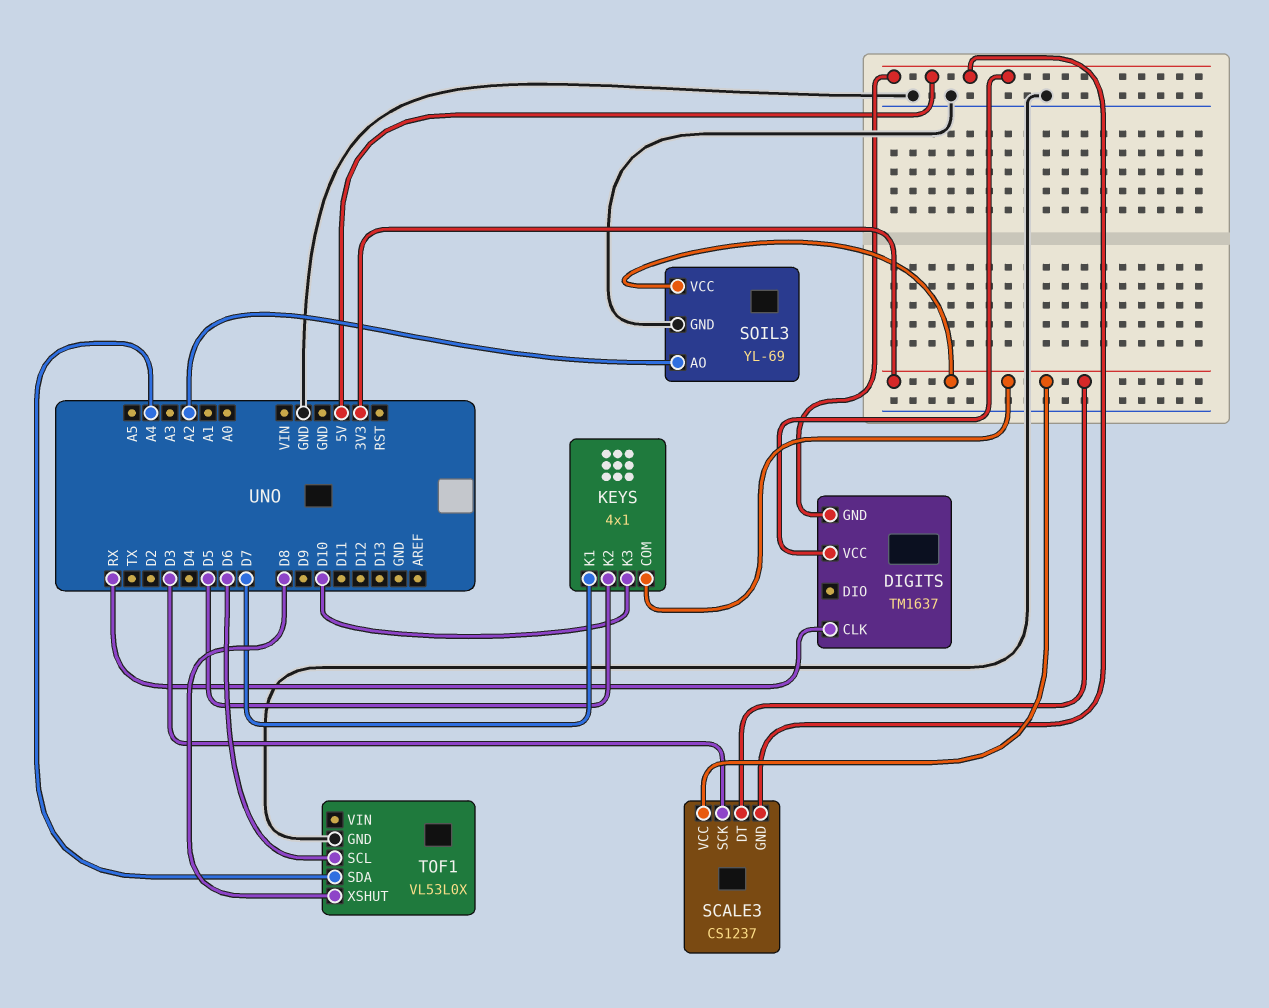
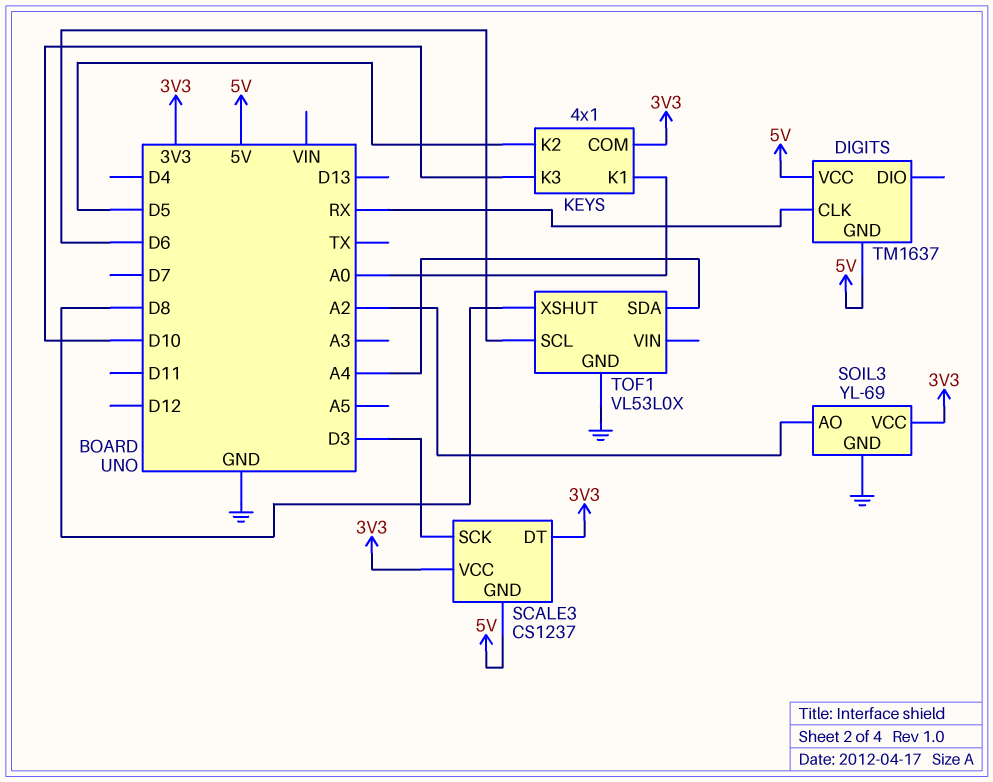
KEYS pin K1: D7 -> A0

